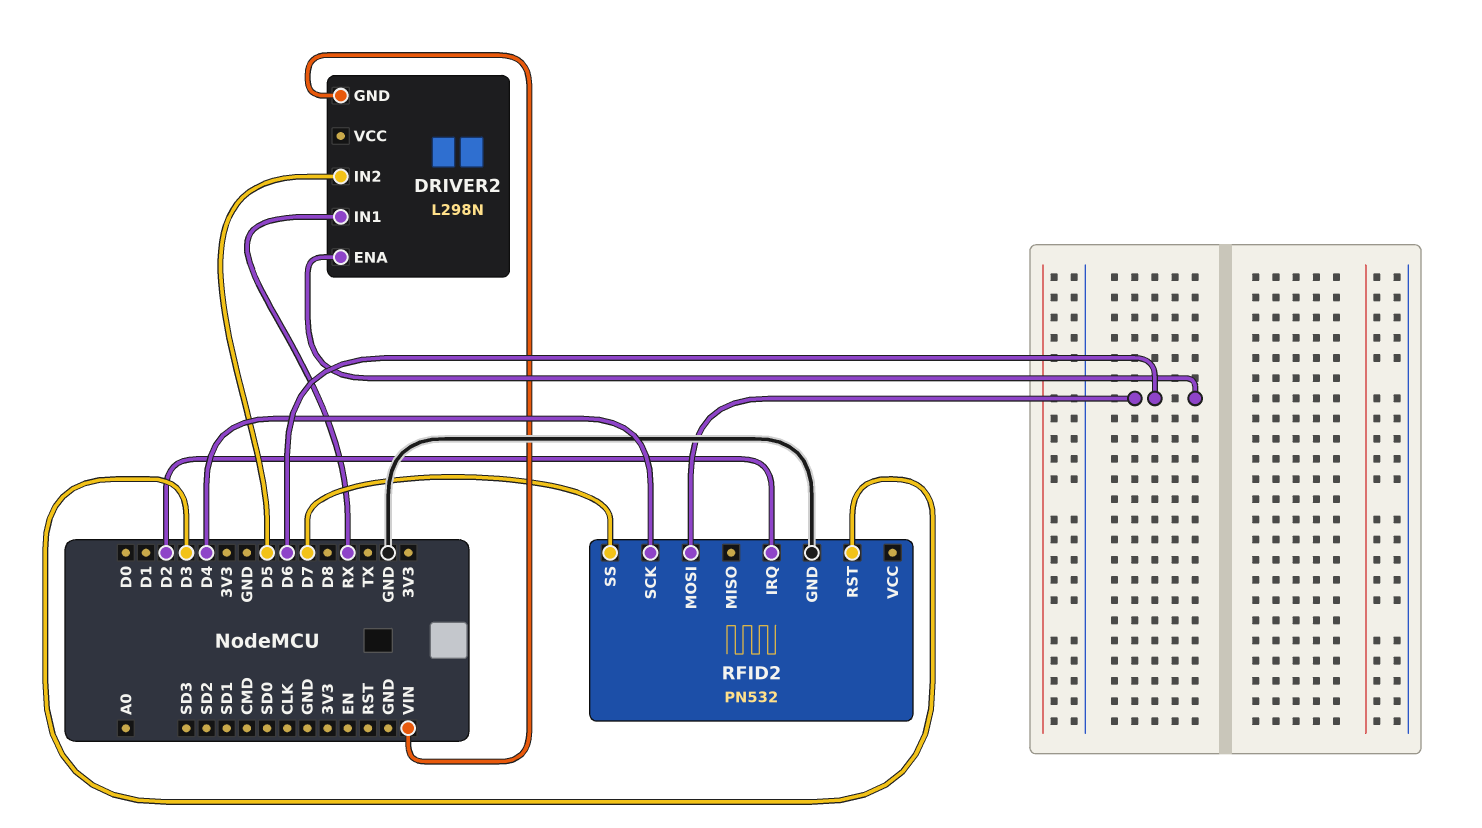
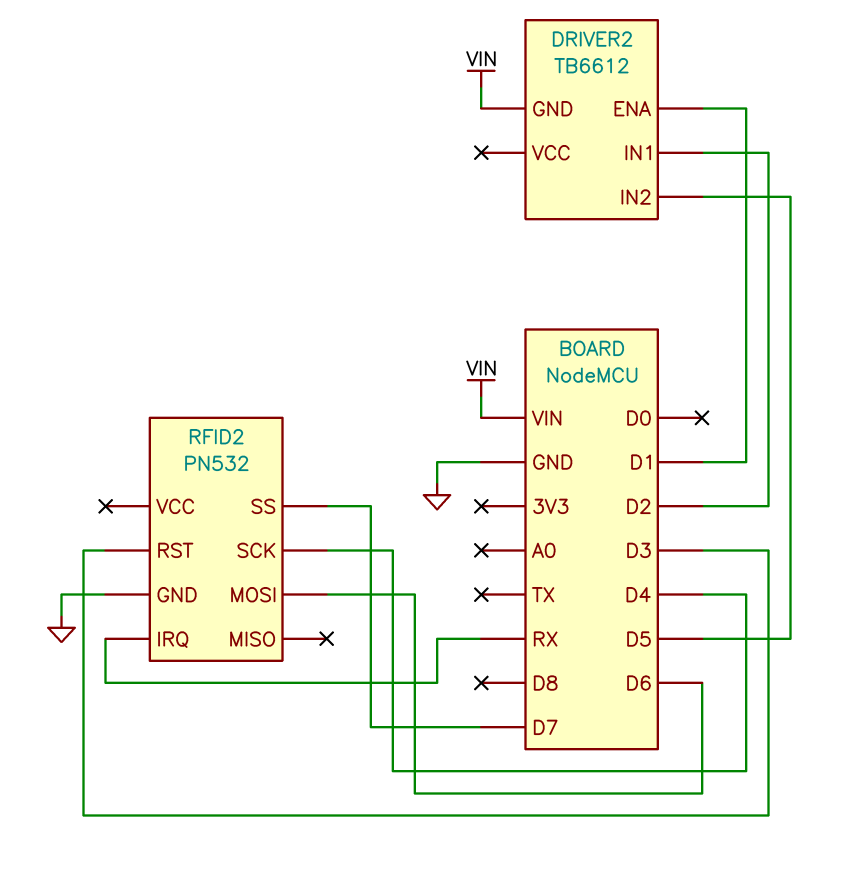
DRIVER2: L298N -> TB6612
DRIVER2 pin ENA: D6 -> D1
DRIVER2 pin IN1: RX -> D2
RFID2 pin IRQ: D2 -> RX

